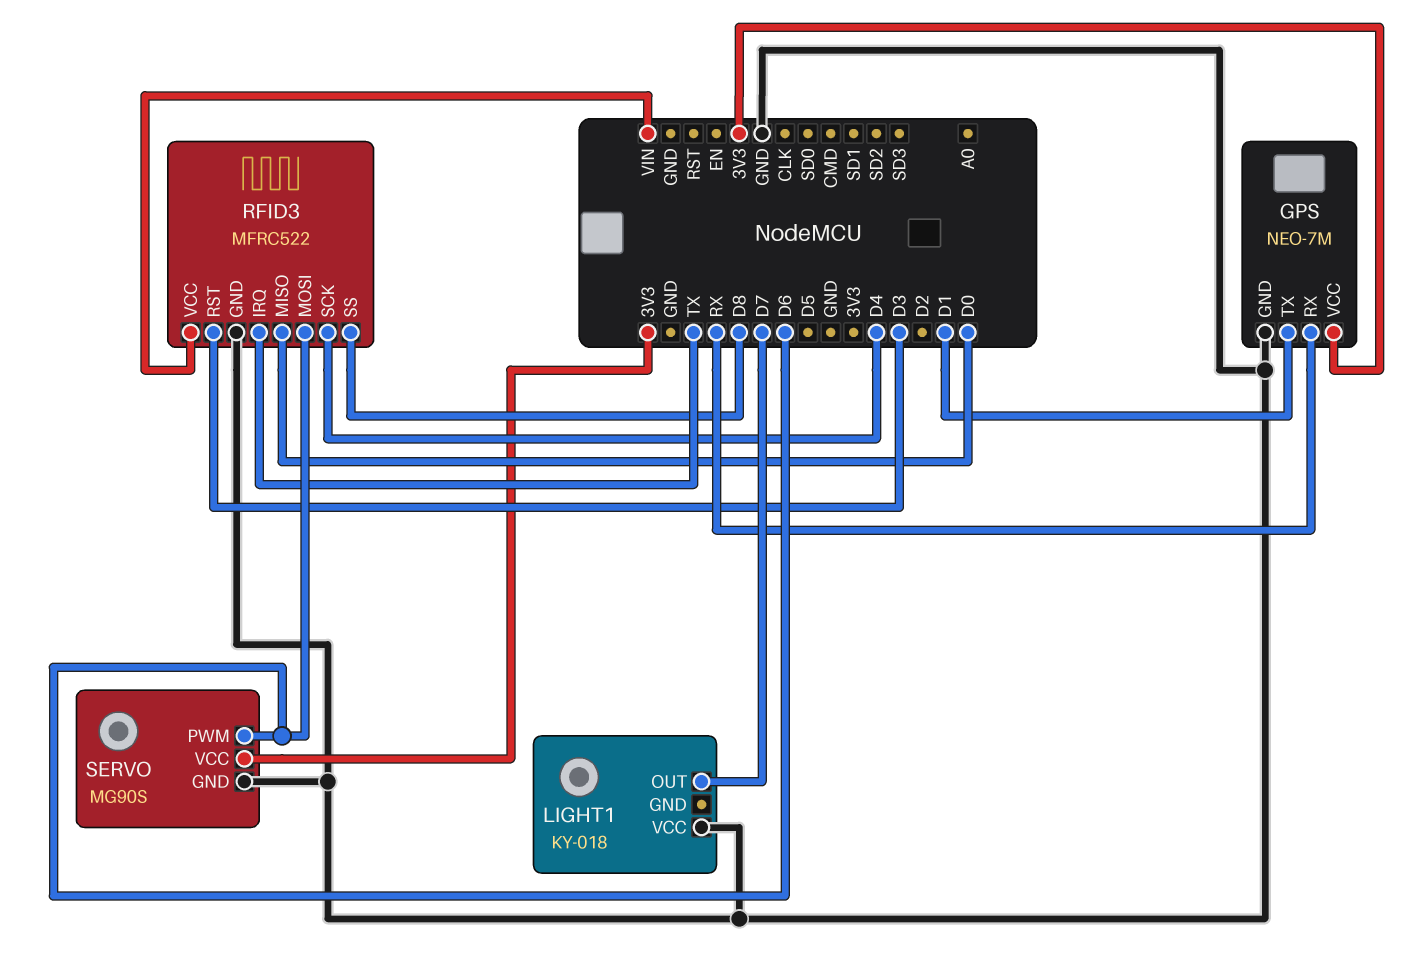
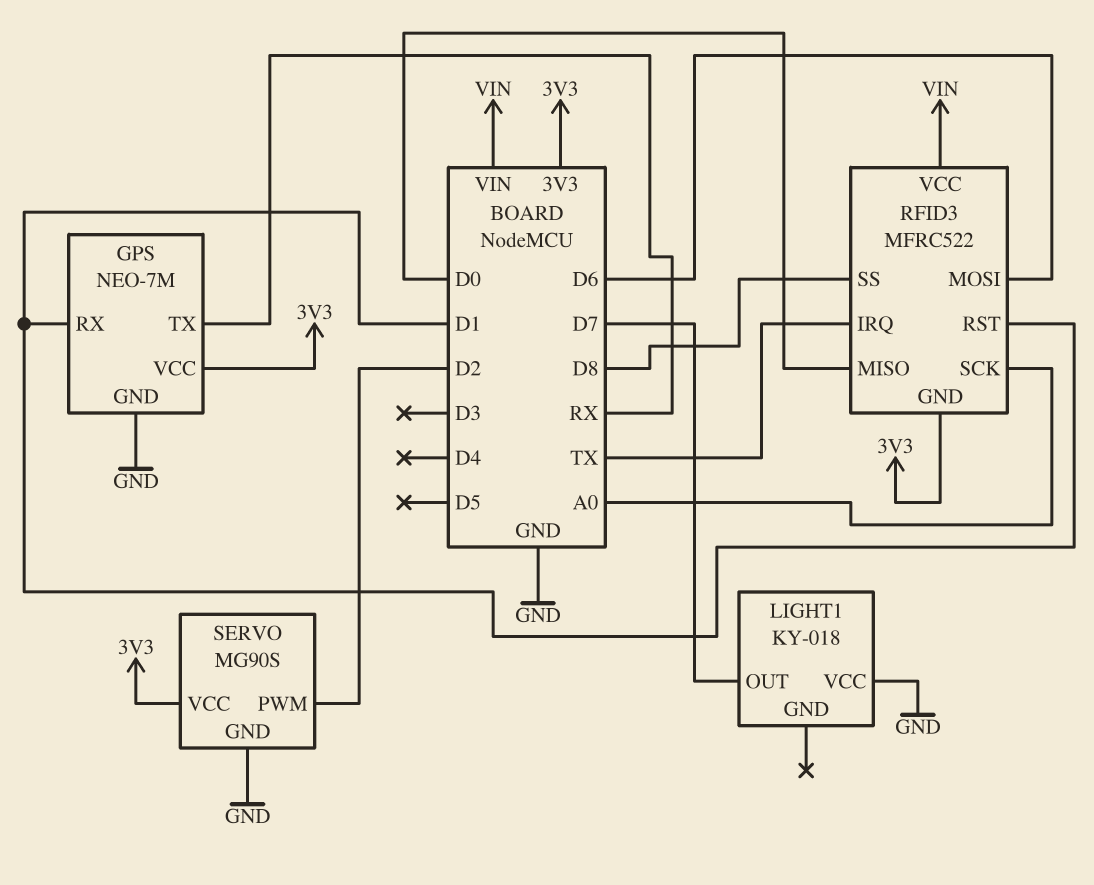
GPS pin RX: RX -> D1
GPS pin TX: D1 -> RX
RFID3 pin GND: GND -> 3V3
RFID3 pin RST: D3 -> D1
RFID3 pin SCK: D4 -> A0
SERVO pin PWM: D6 -> D2

